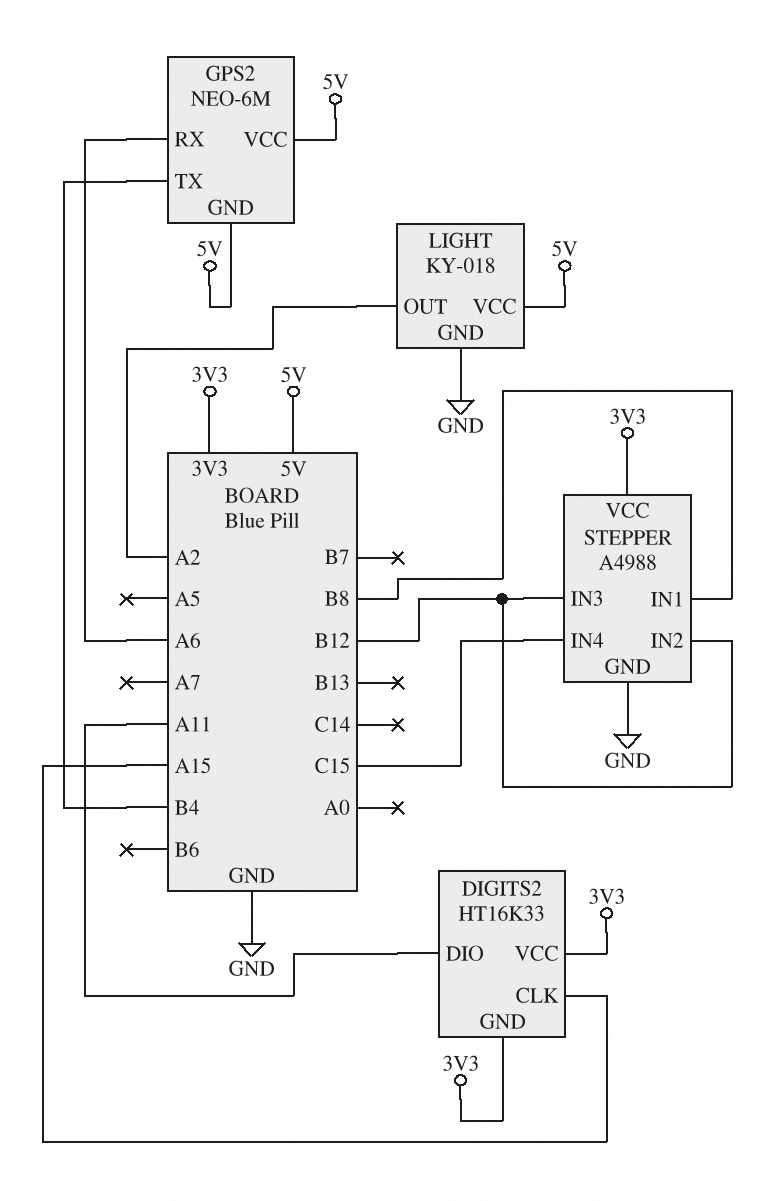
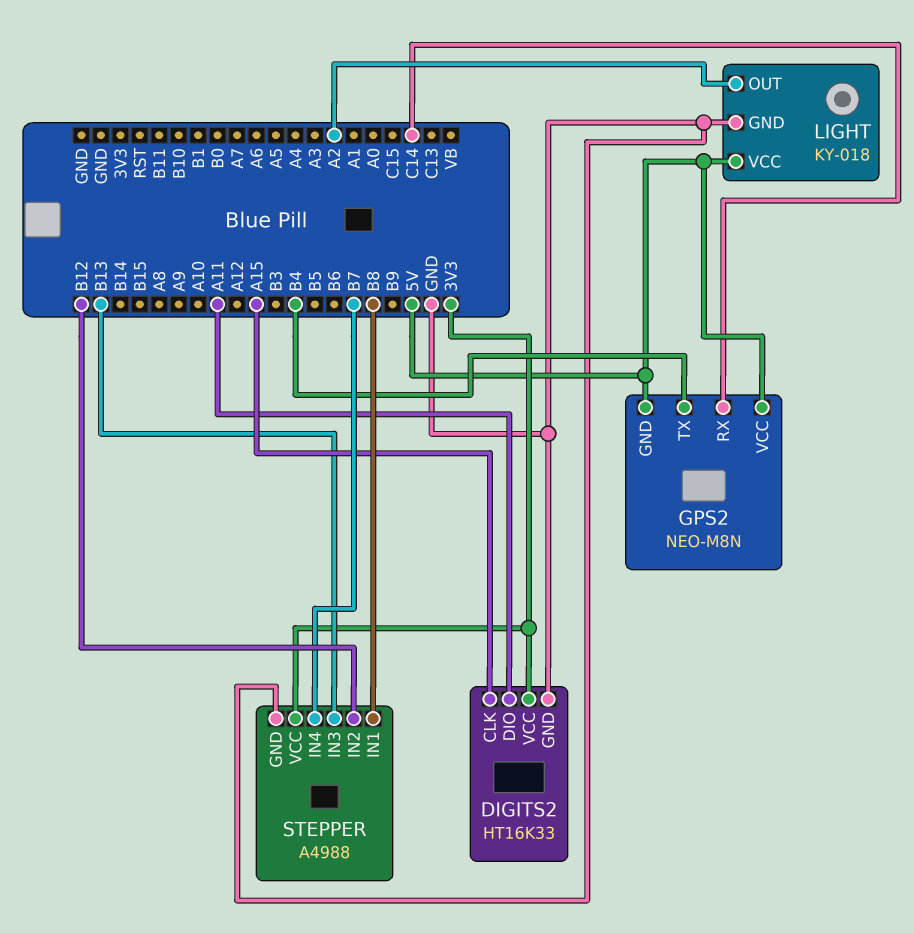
DIGITS2 pin GND: 3V3 -> GND
GPS2: NEO-6M -> NEO-M8N
GPS2 pin RX: A6 -> C14
STEPPER pin IN3: B12 -> B13
STEPPER pin IN4: C15 -> B7

